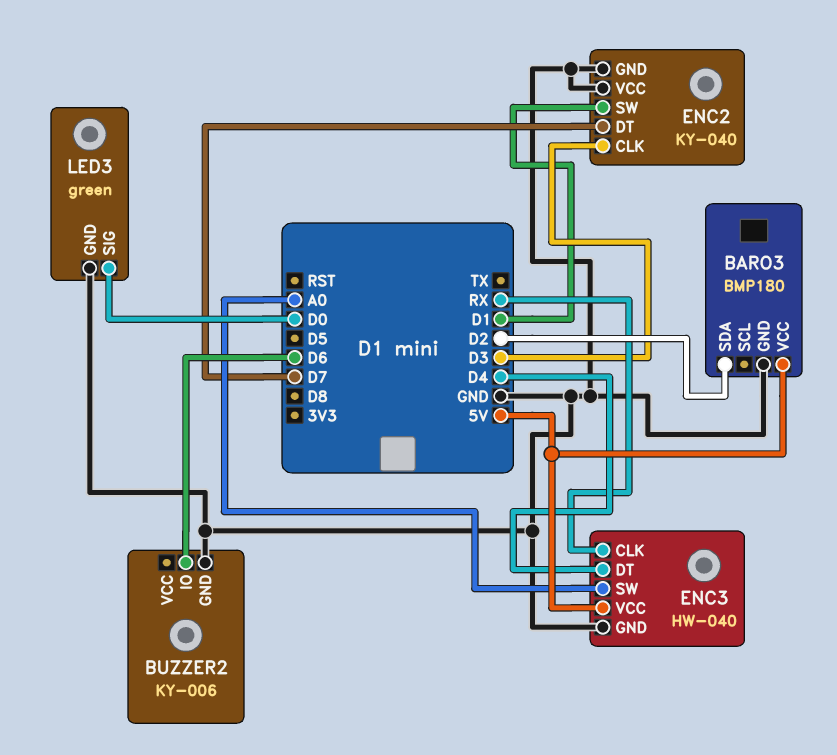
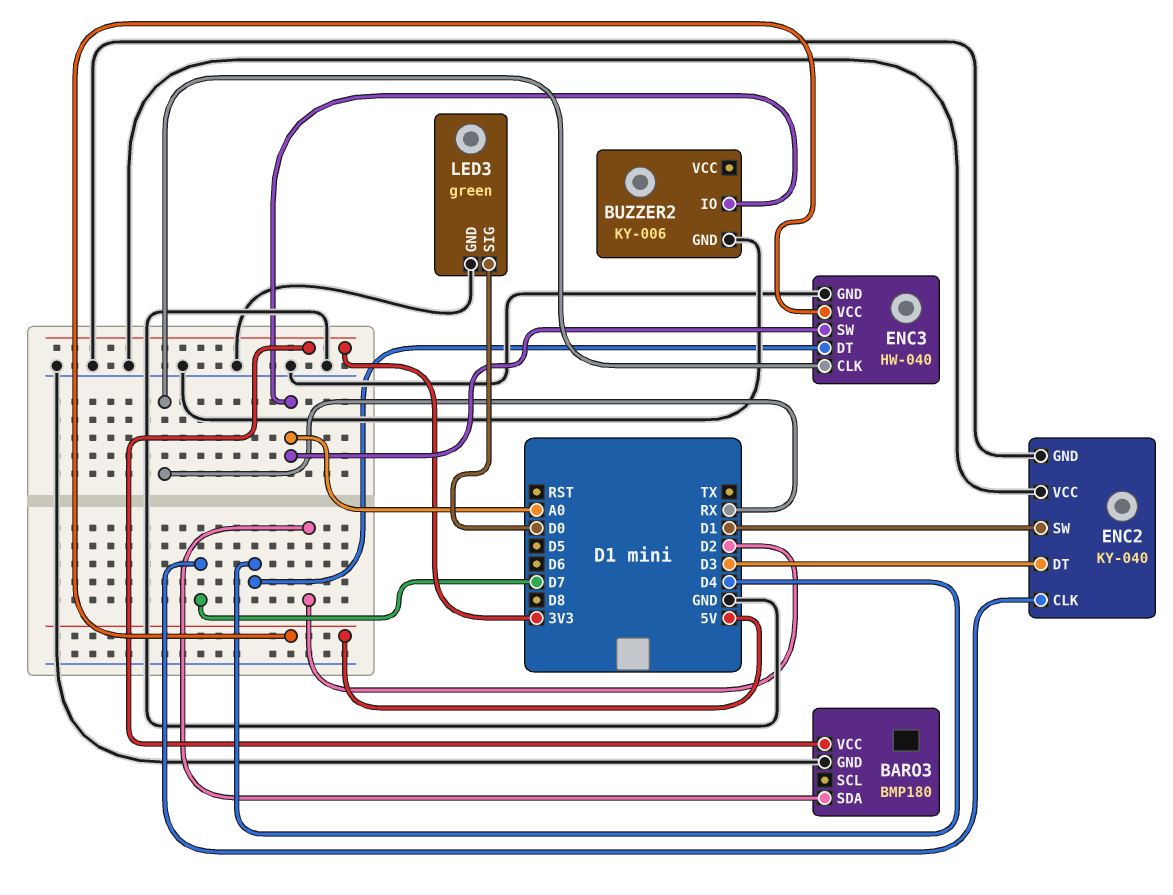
BARO3 pin VCC: 5V -> 3V3
BUZZER2 pin IO: D6 -> A0
ENC2 pin CLK: D3 -> D7
ENC2 pin DT: D7 -> D3

